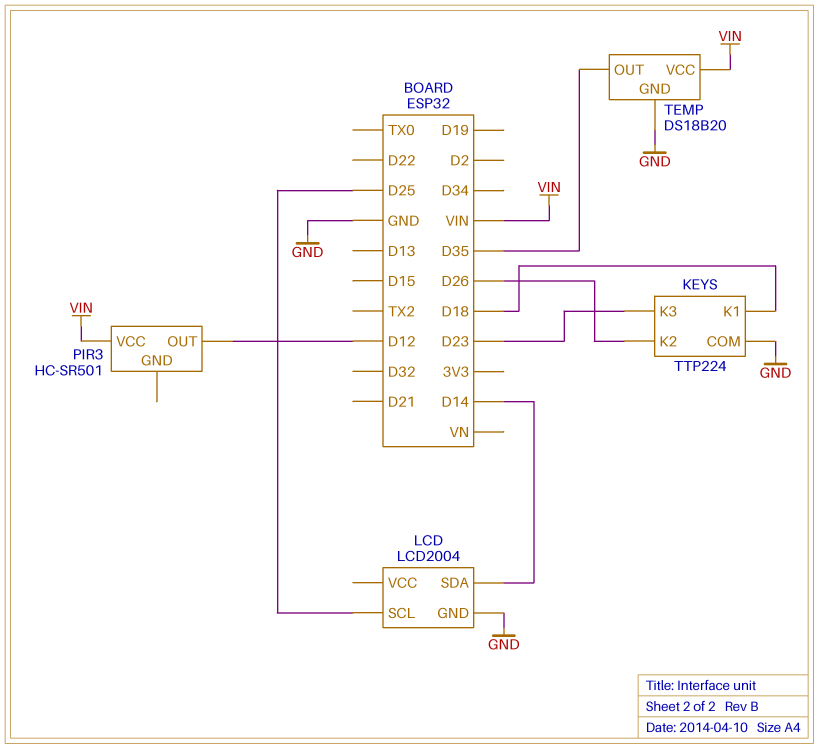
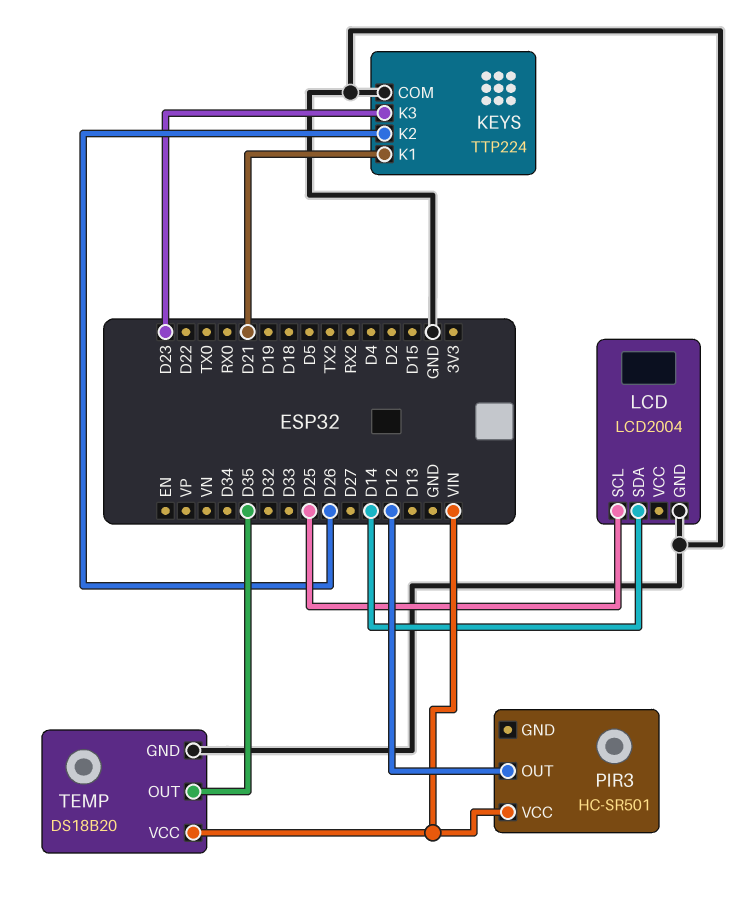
KEYS pin K1: D18 -> D21

